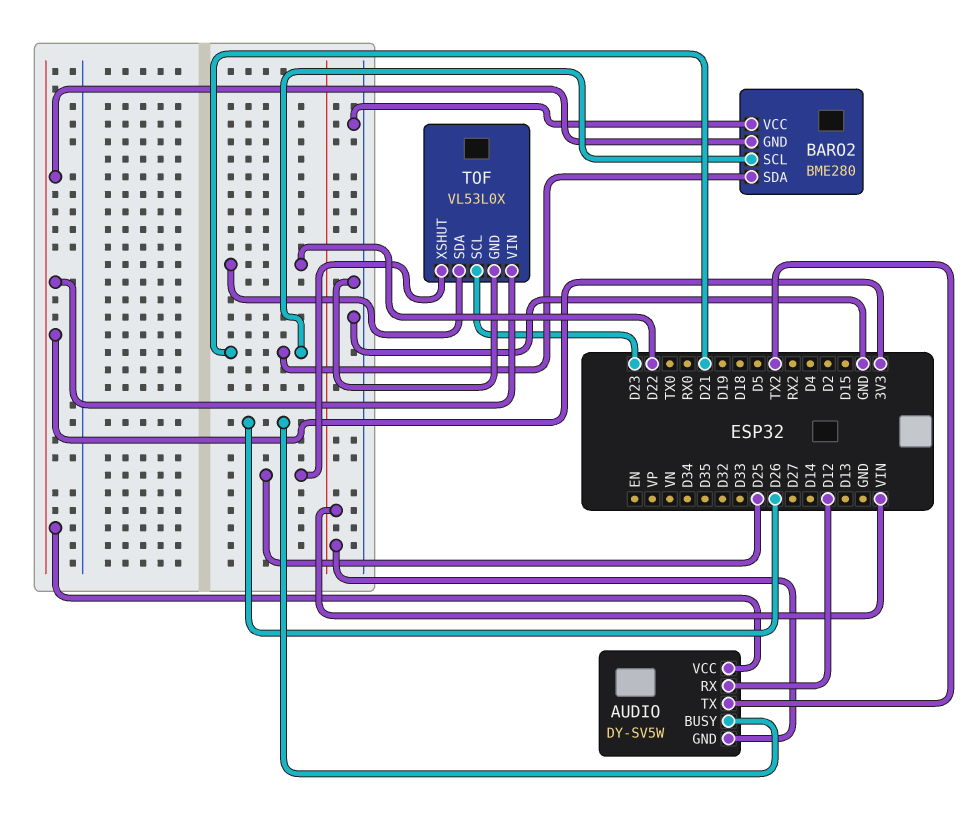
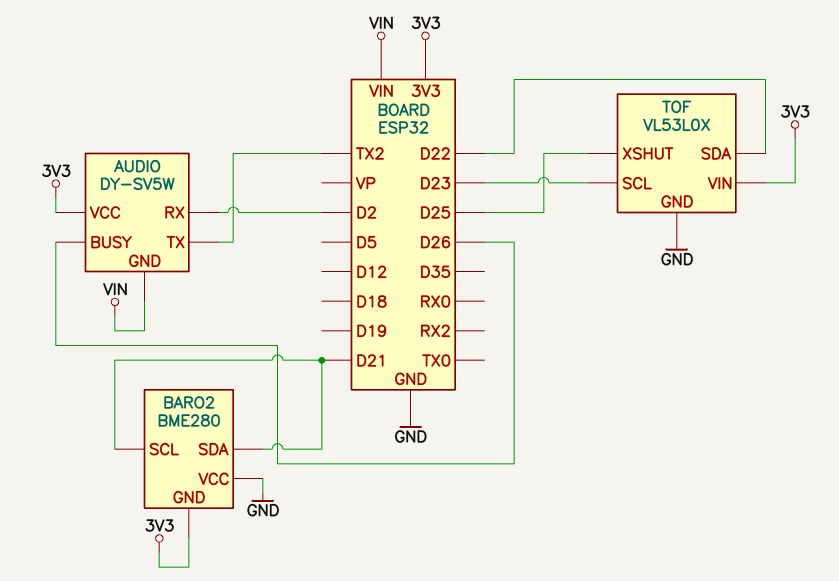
AUDIO pin RX: D12 -> D2

